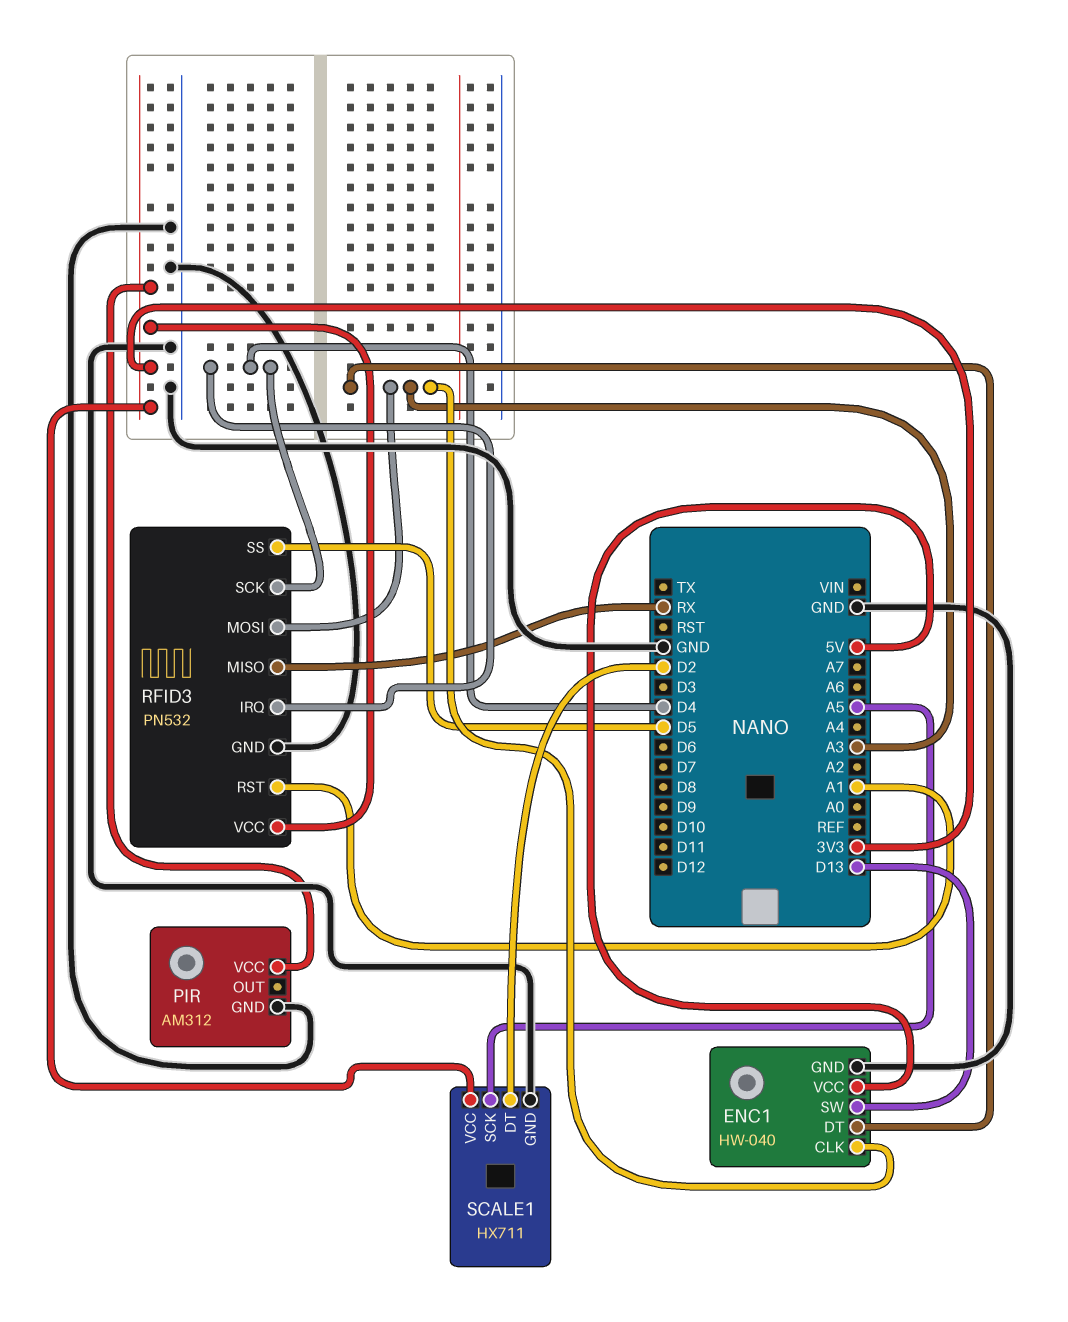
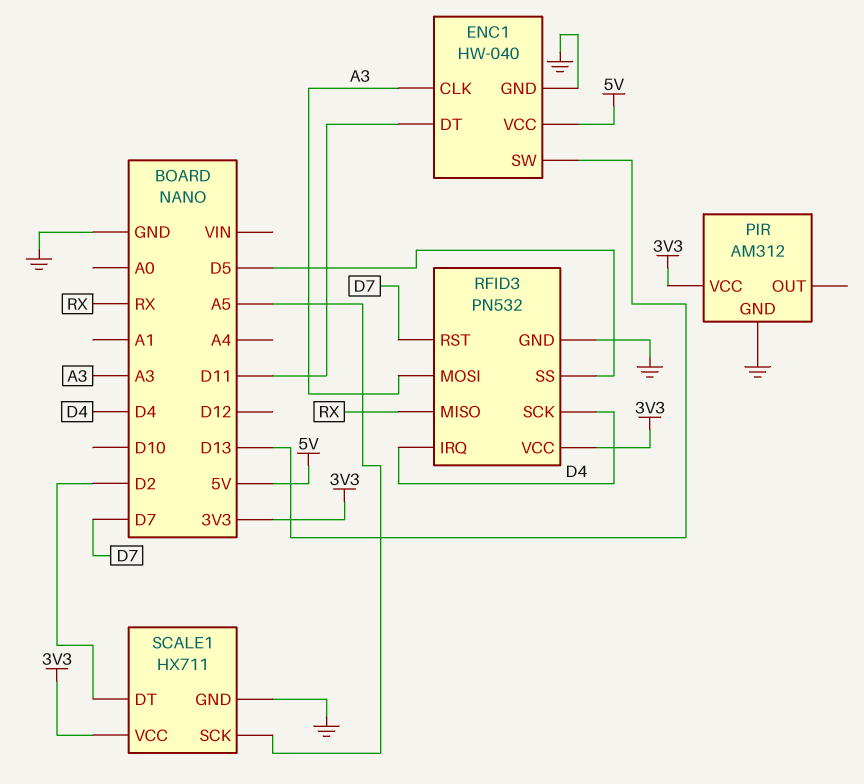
ENC1 pin DT: A3 -> D11
RFID3 pin RST: A1 -> D7

